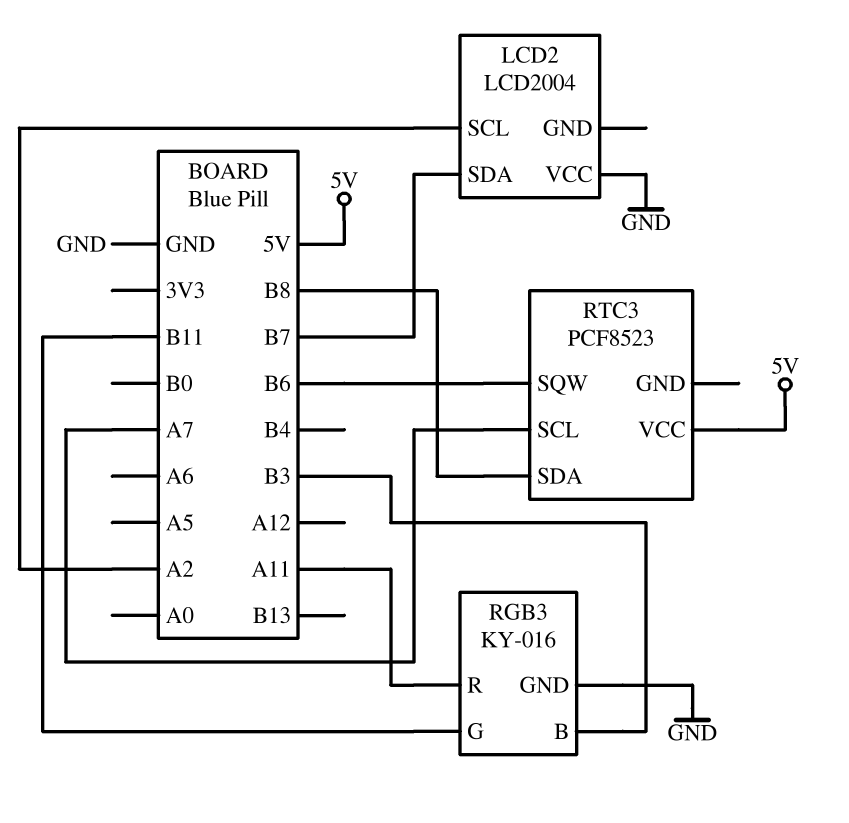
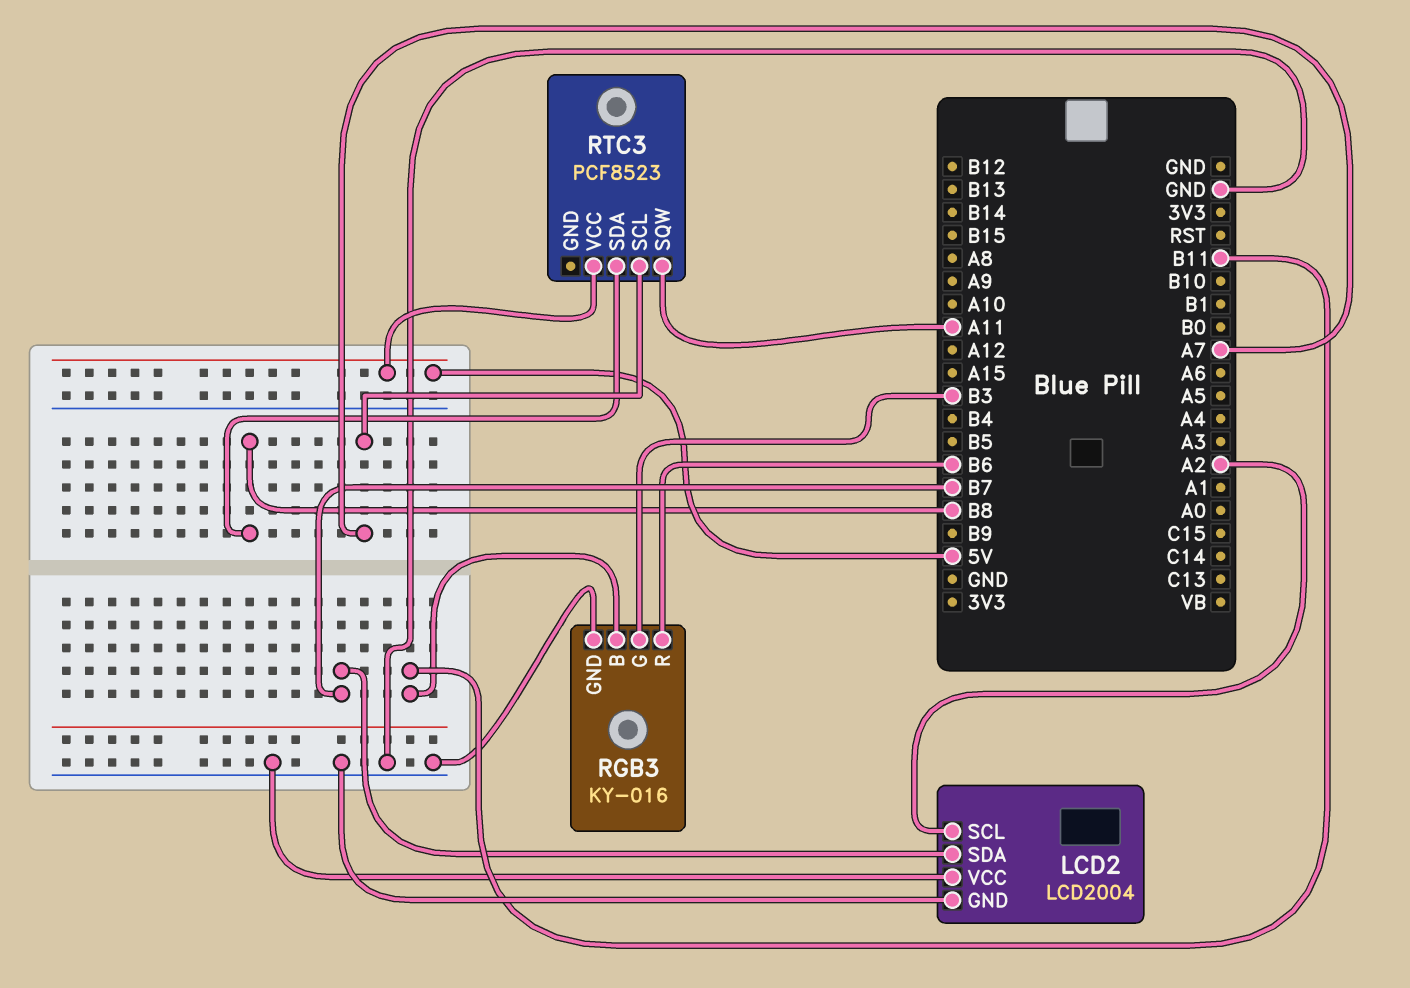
LCD2 pin GND: none -> GND
RGB3 pin B: B3 -> B11
RGB3 pin G: B11 -> B3
RGB3 pin R: A11 -> B6
RTC3 pin SQW: B6 -> A11

